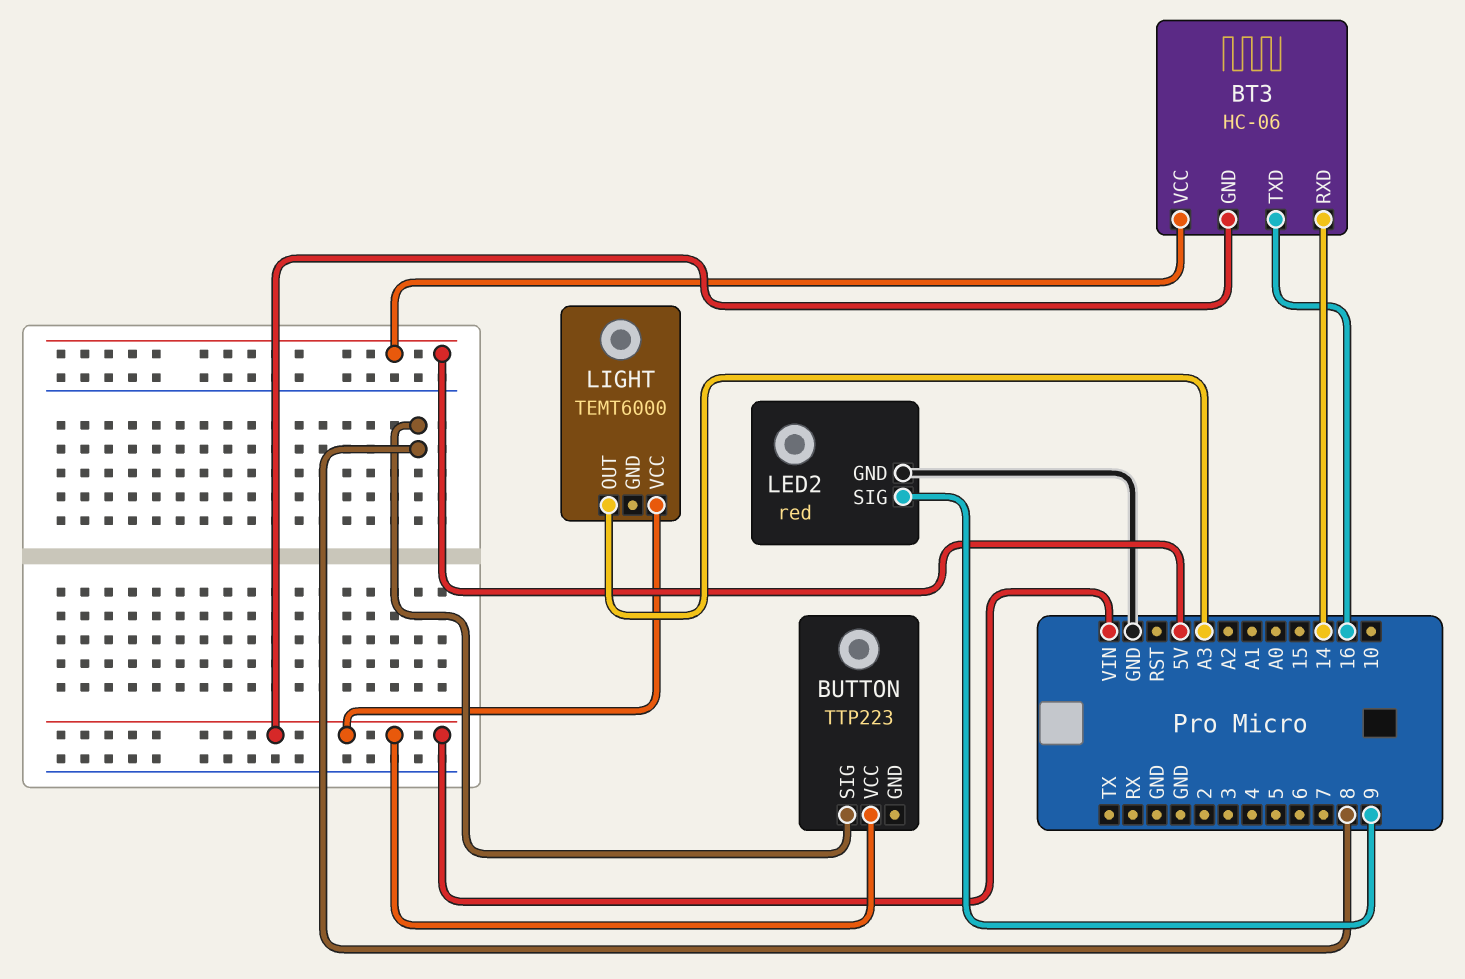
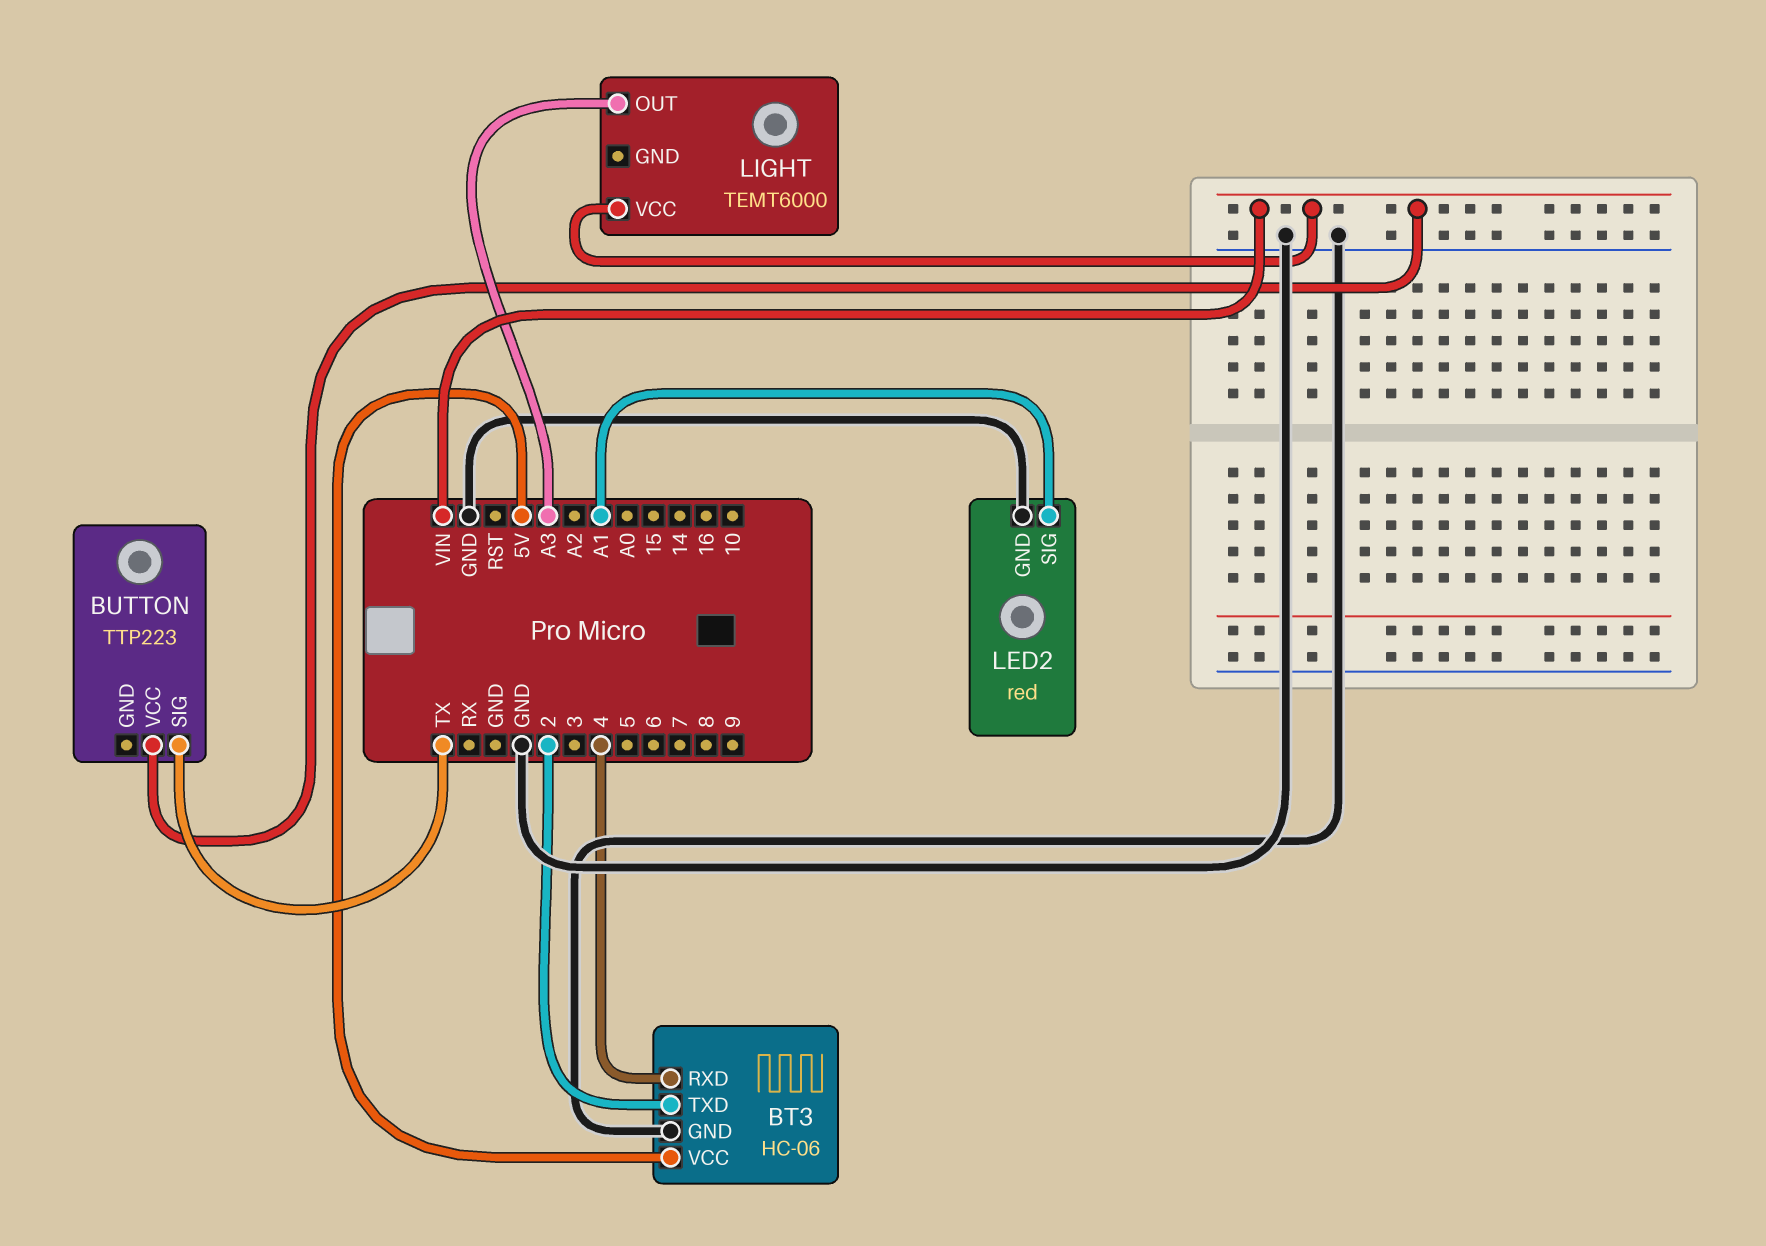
BT3 pin GND: VIN -> GND
BT3 pin RXD: 14 -> 4
BT3 pin TXD: 16 -> 2
BUTTON pin SIG: 8 -> TX
LED2 pin SIG: 9 -> A1

